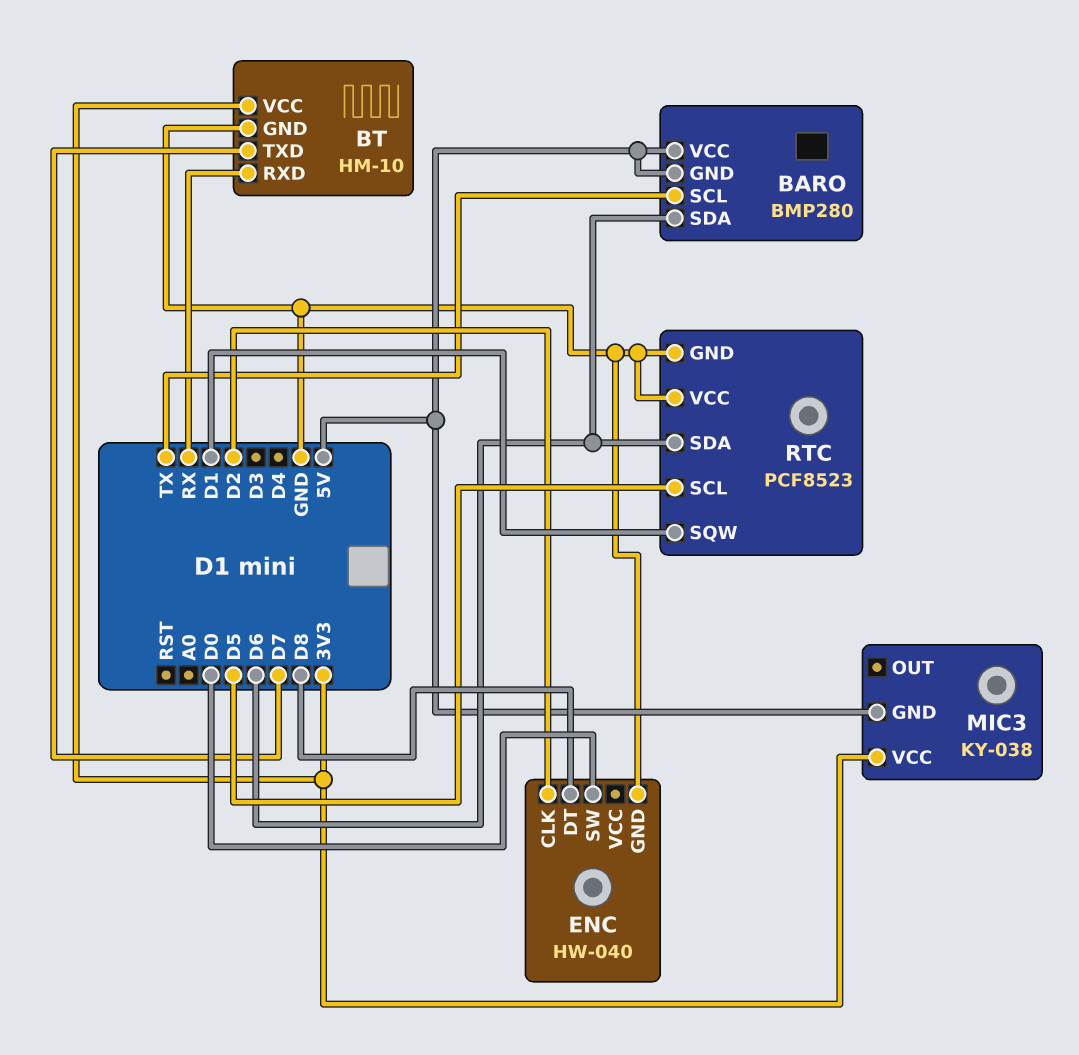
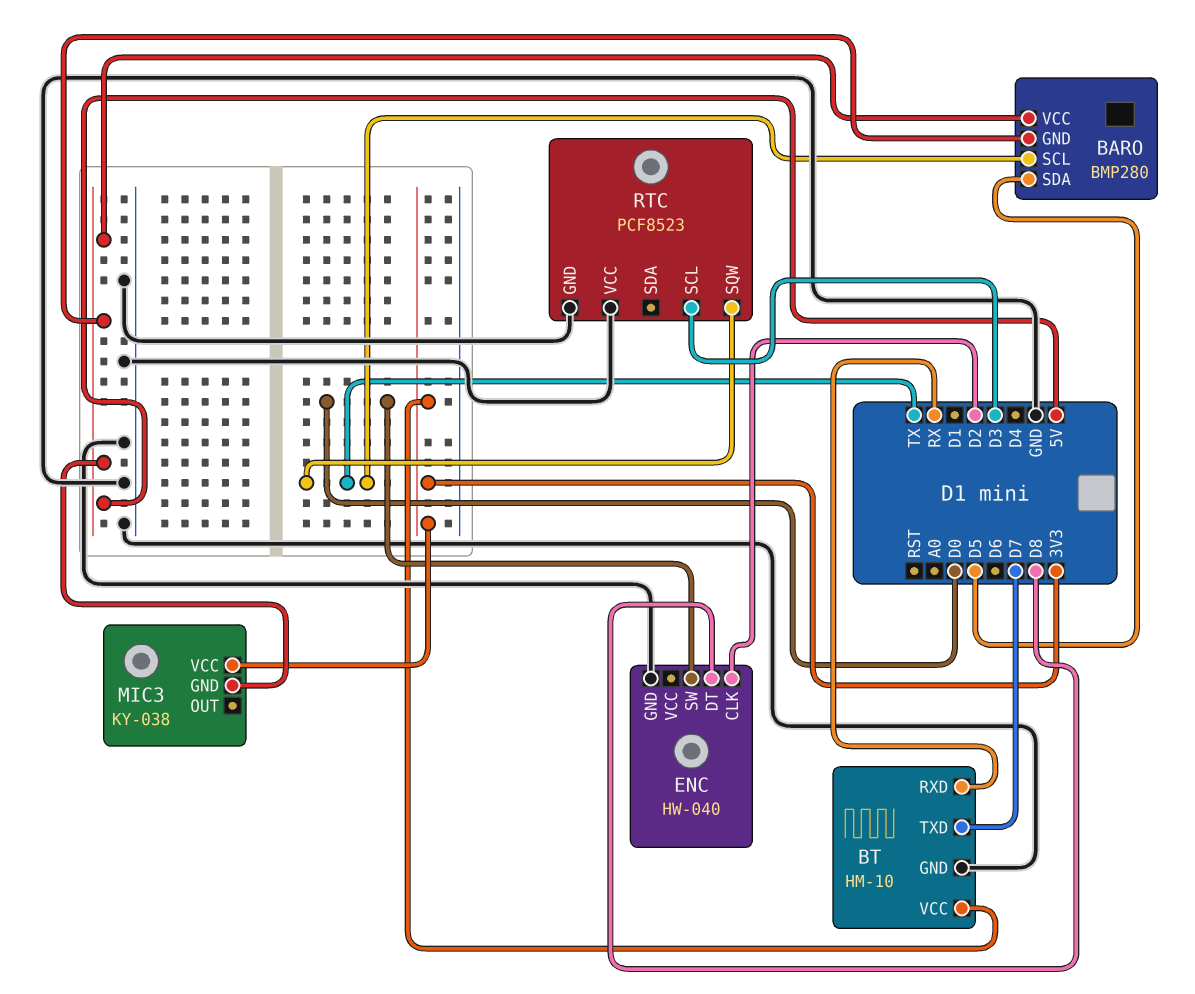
BARO pin SDA: D6 -> D5
RTC pin SCL: D5 -> D3
RTC pin SDA: D6 -> none
RTC pin SQW: D1 -> TX

